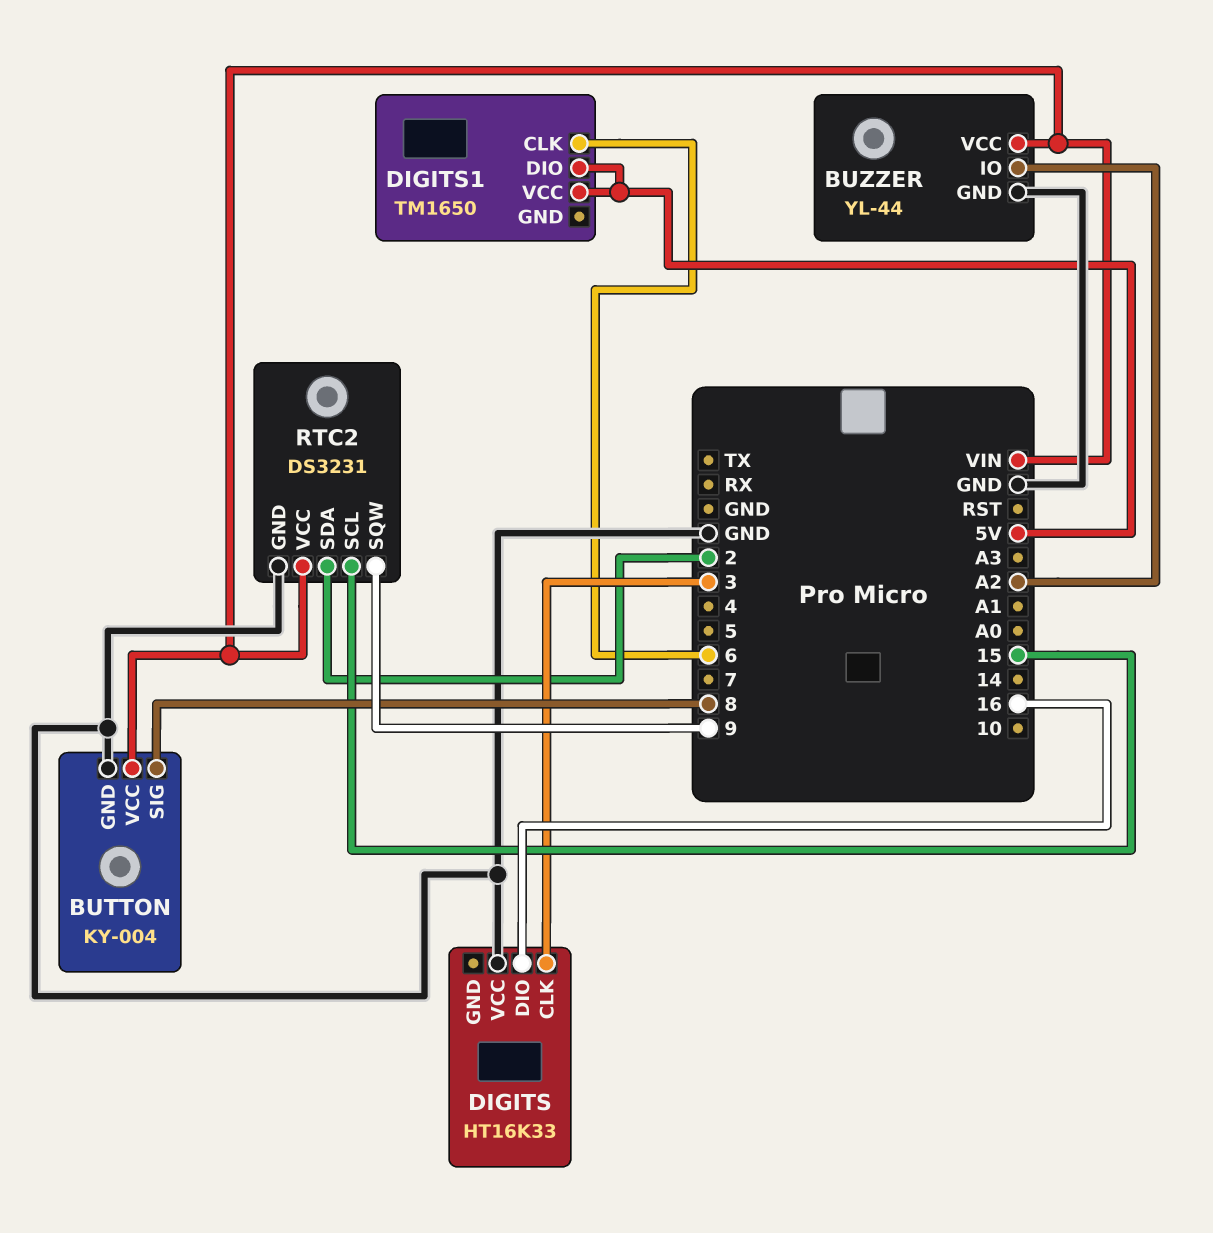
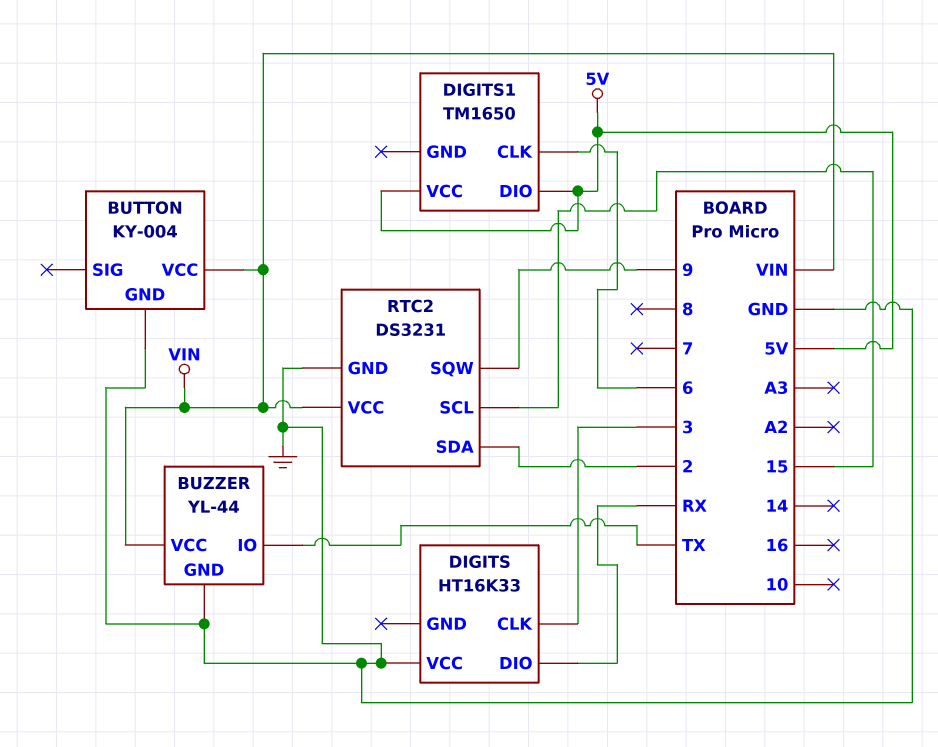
BUTTON pin SIG: 8 -> none
BUZZER pin IO: A2 -> TX
DIGITS pin DIO: 16 -> RX

